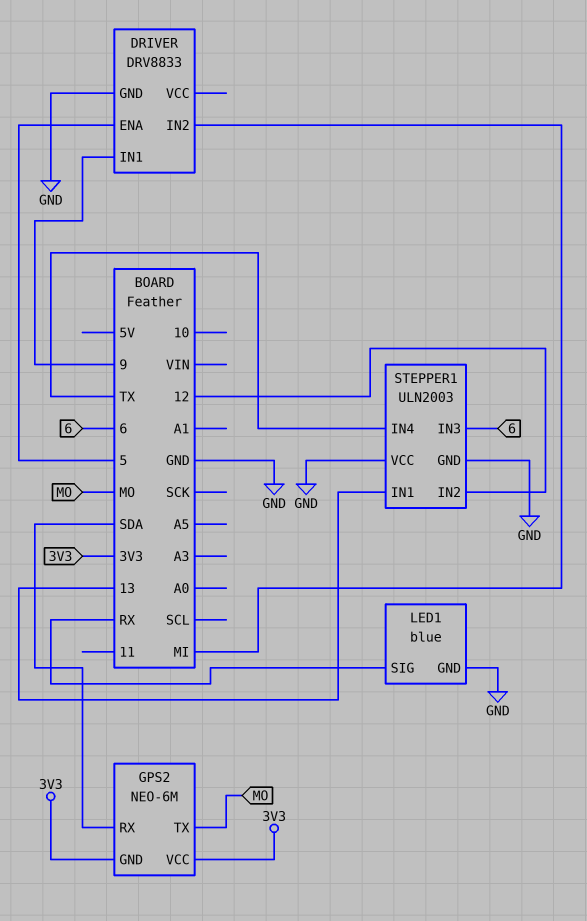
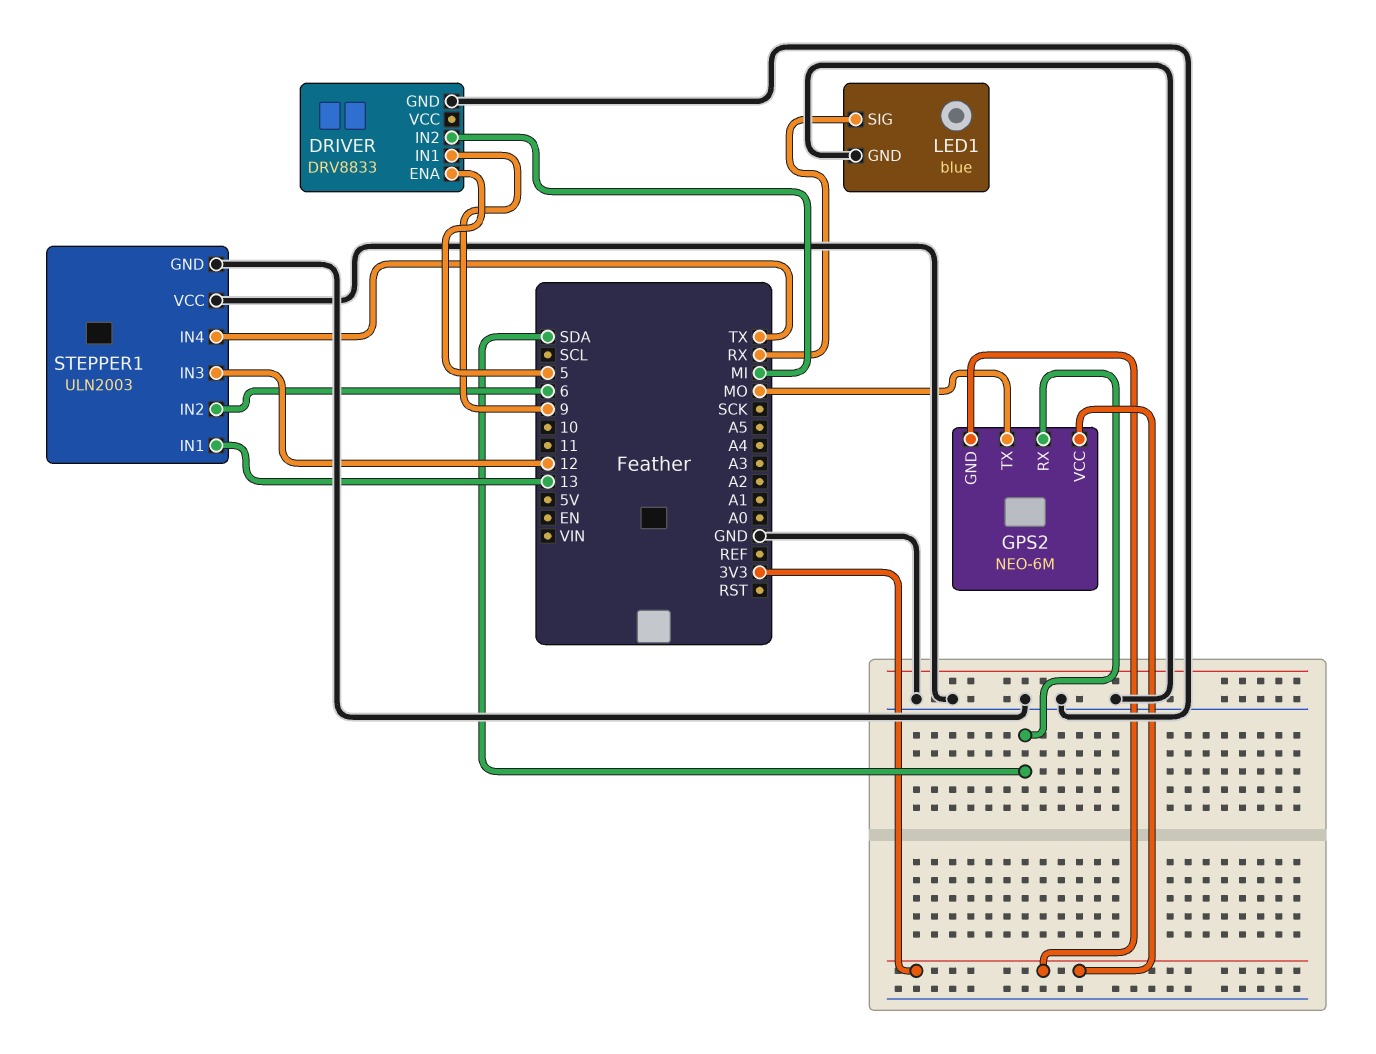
STEPPER1 pin IN2: 12 -> 6
STEPPER1 pin IN3: 6 -> 12

